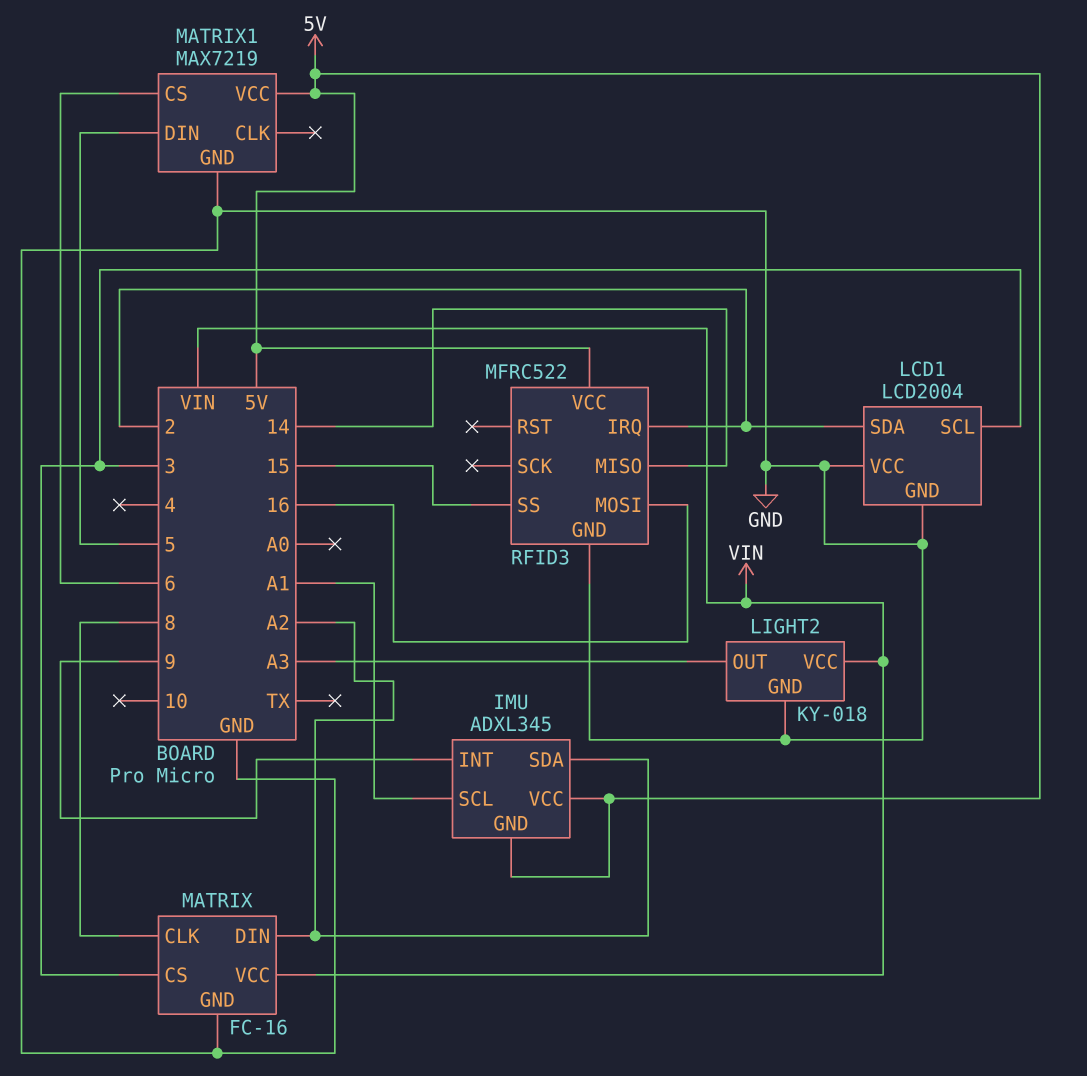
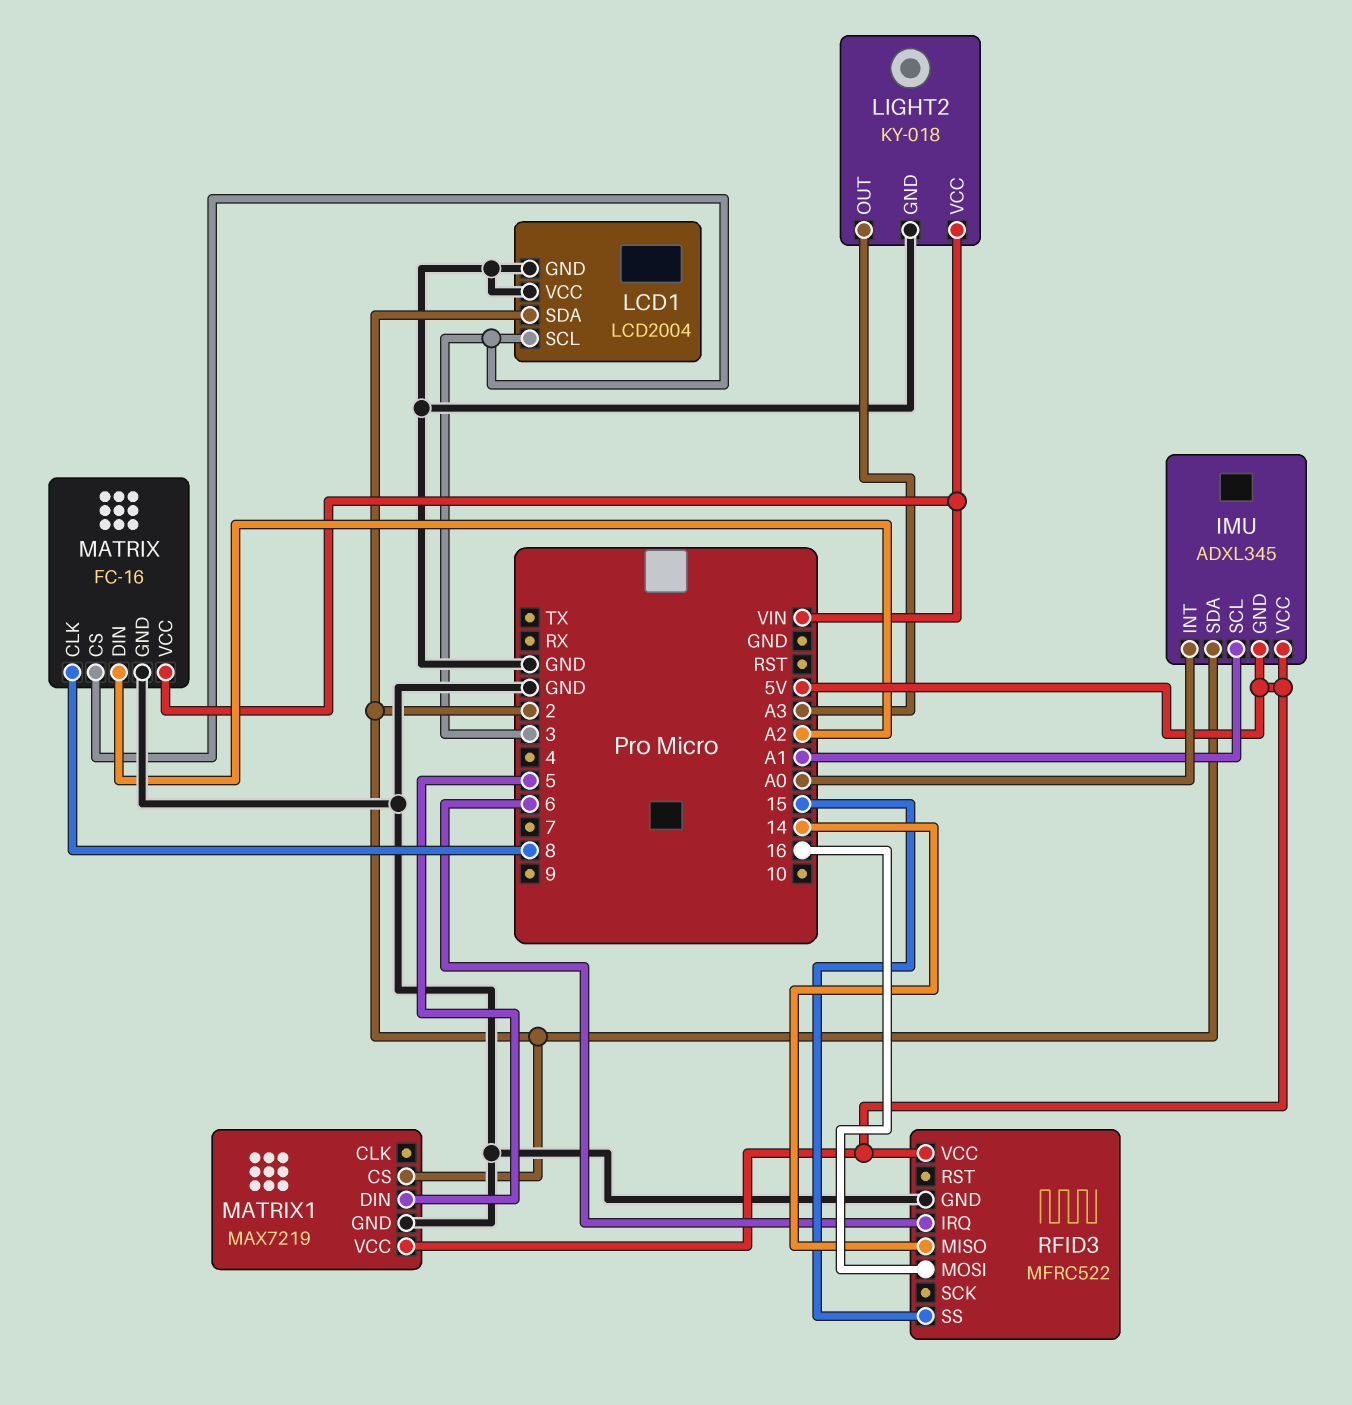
IMU pin INT: 9 -> A0
IMU pin SDA: A2 -> 2
MATRIX1 pin CS: 6 -> 2
RFID3 pin IRQ: 2 -> 6

